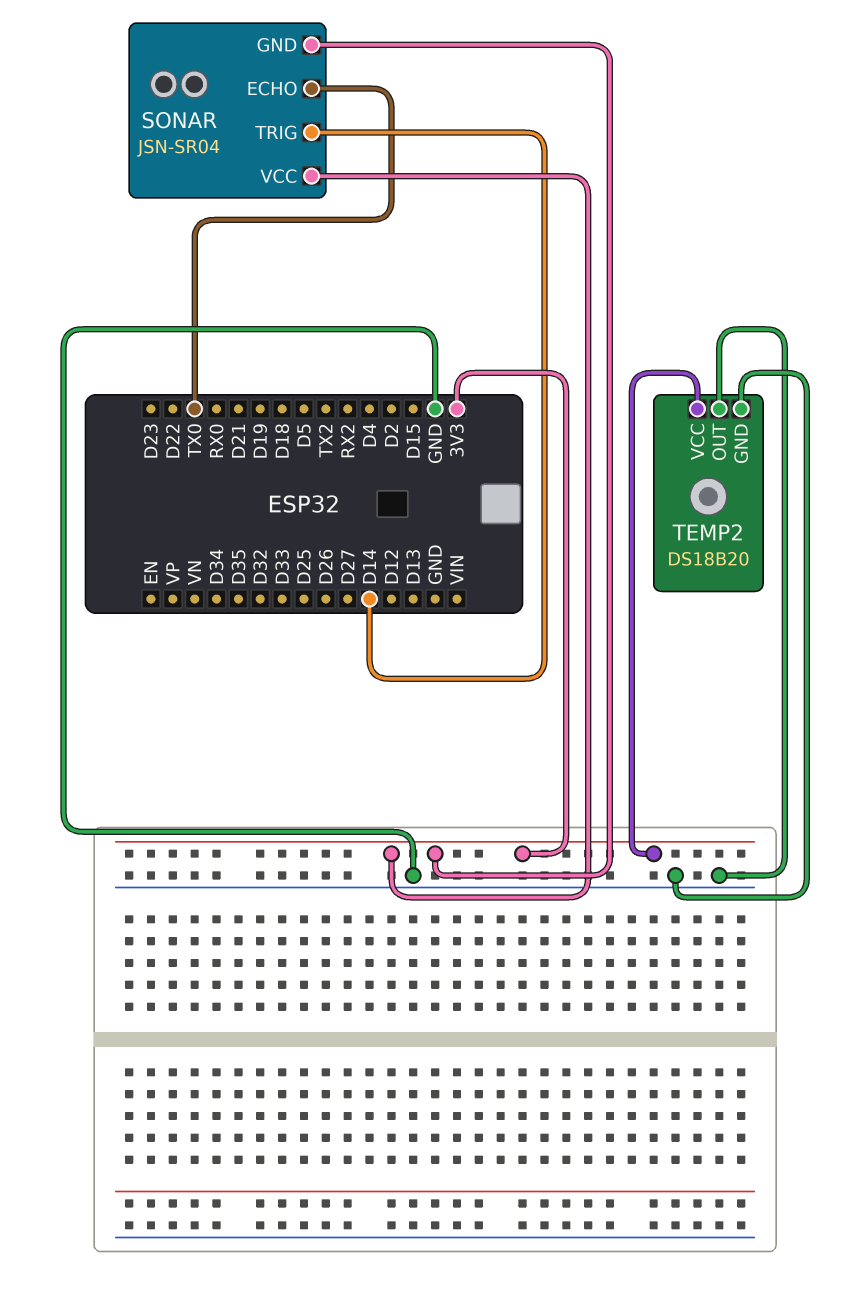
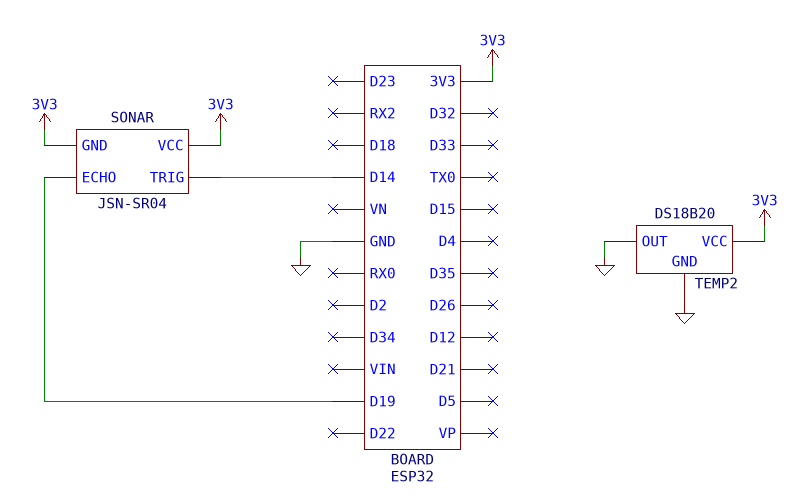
SONAR pin ECHO: TX0 -> D19

